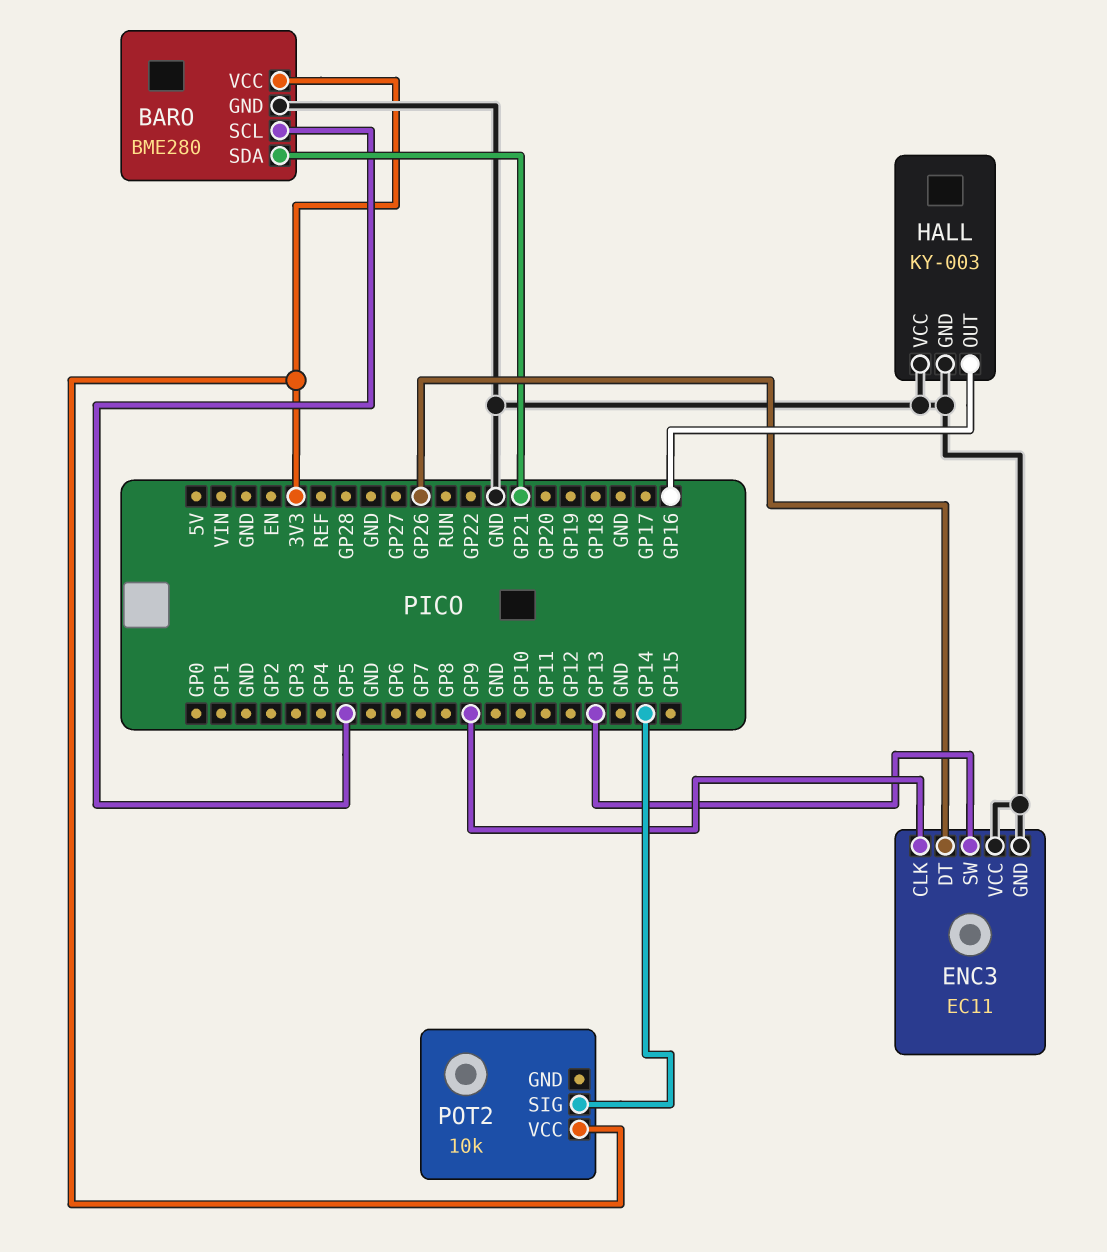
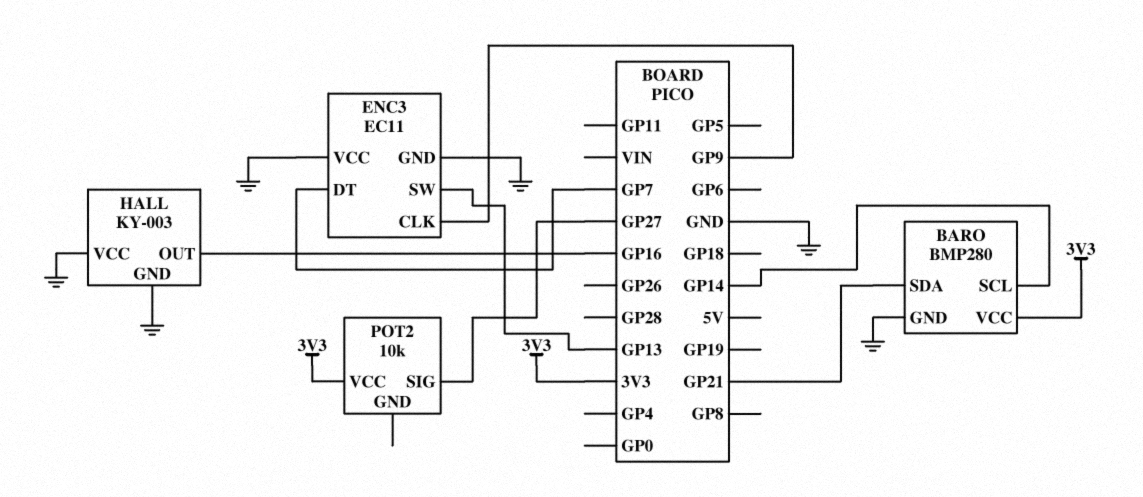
BARO: BME280 -> BMP280
BARO pin SCL: GP5 -> GP14
ENC3 pin DT: GP26 -> GP7
POT2 pin SIG: GP14 -> GP27

